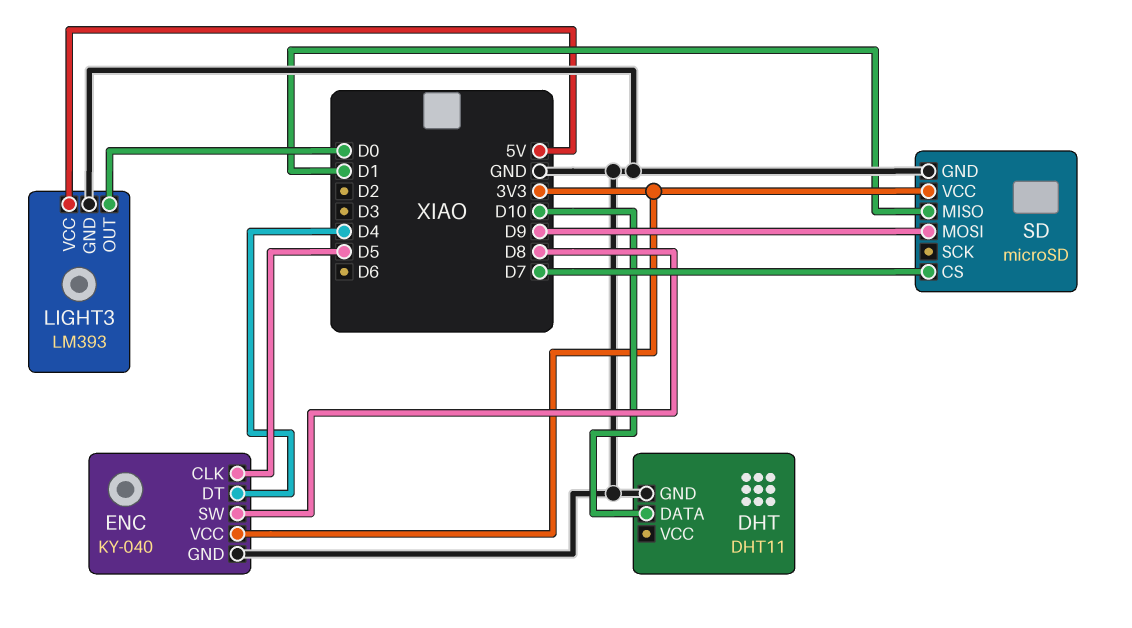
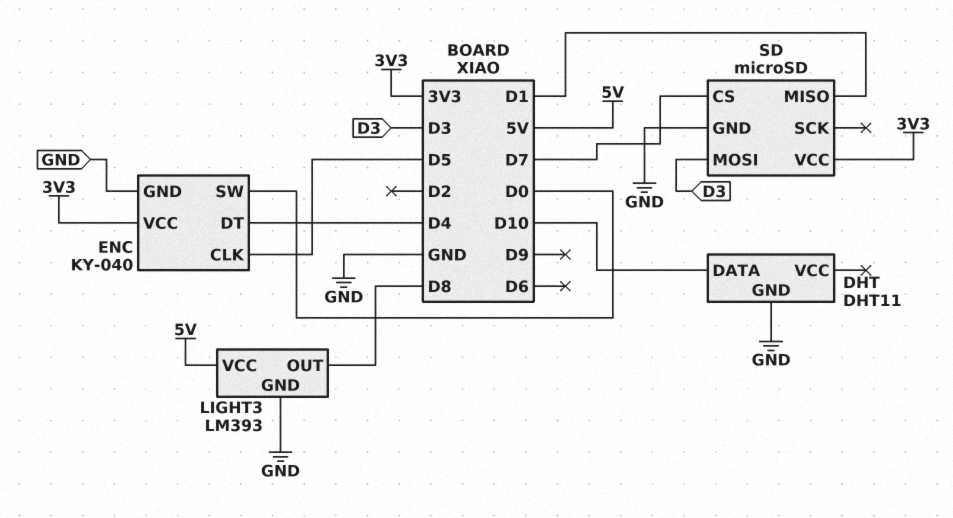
ENC pin SW: D8 -> D0
LIGHT3 pin OUT: D0 -> D8
SD pin MOSI: D9 -> D3

